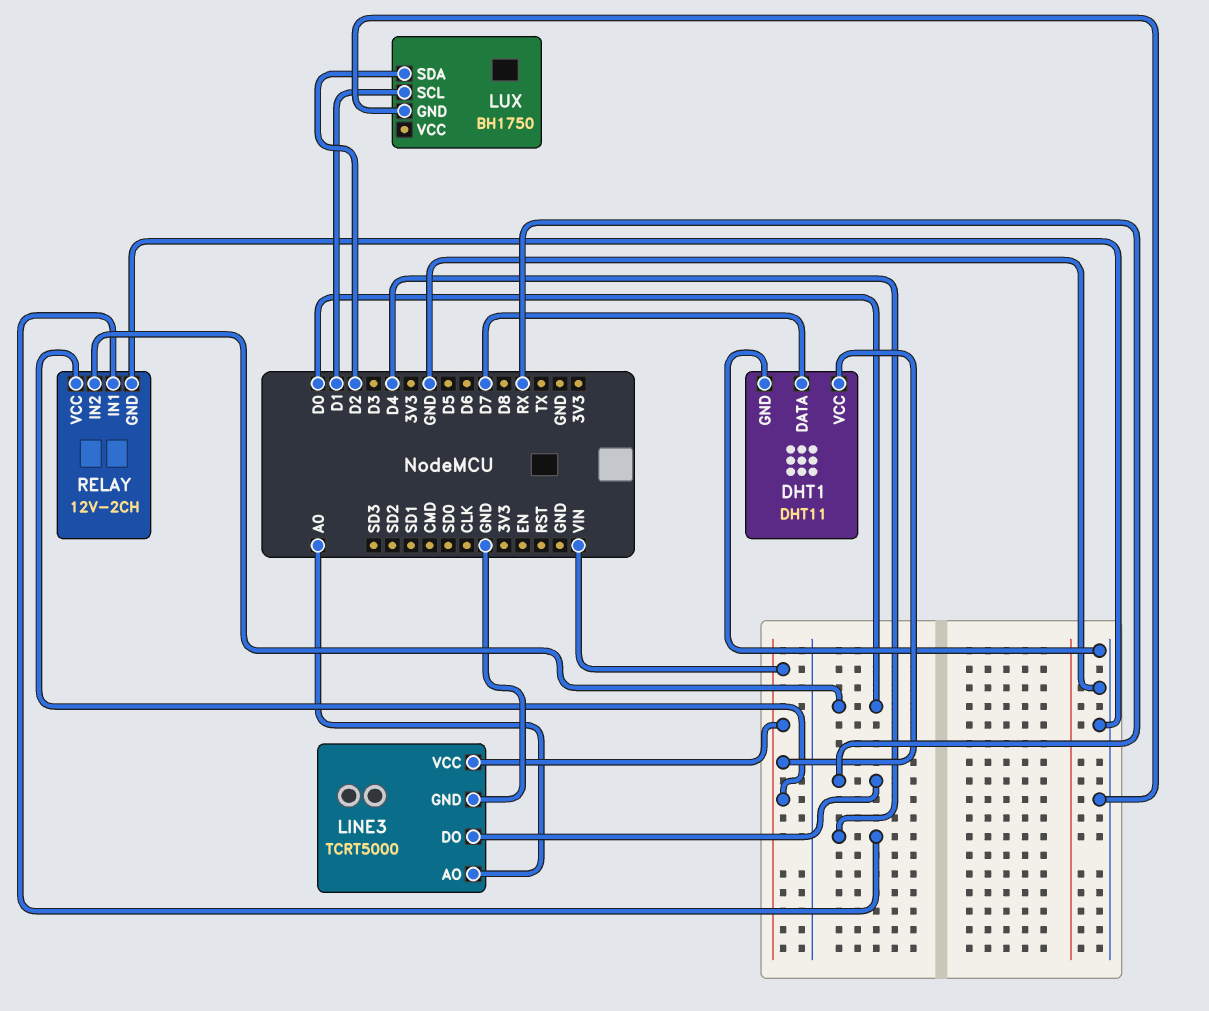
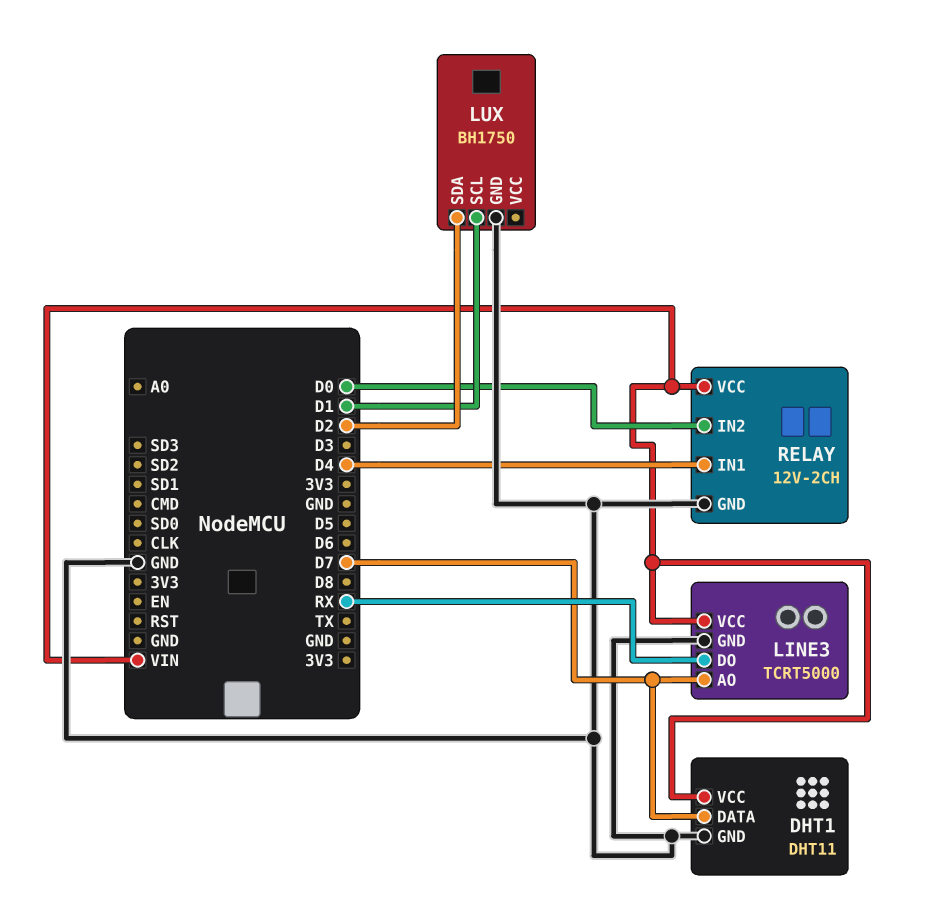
LINE3 pin AO: A0 -> D7

